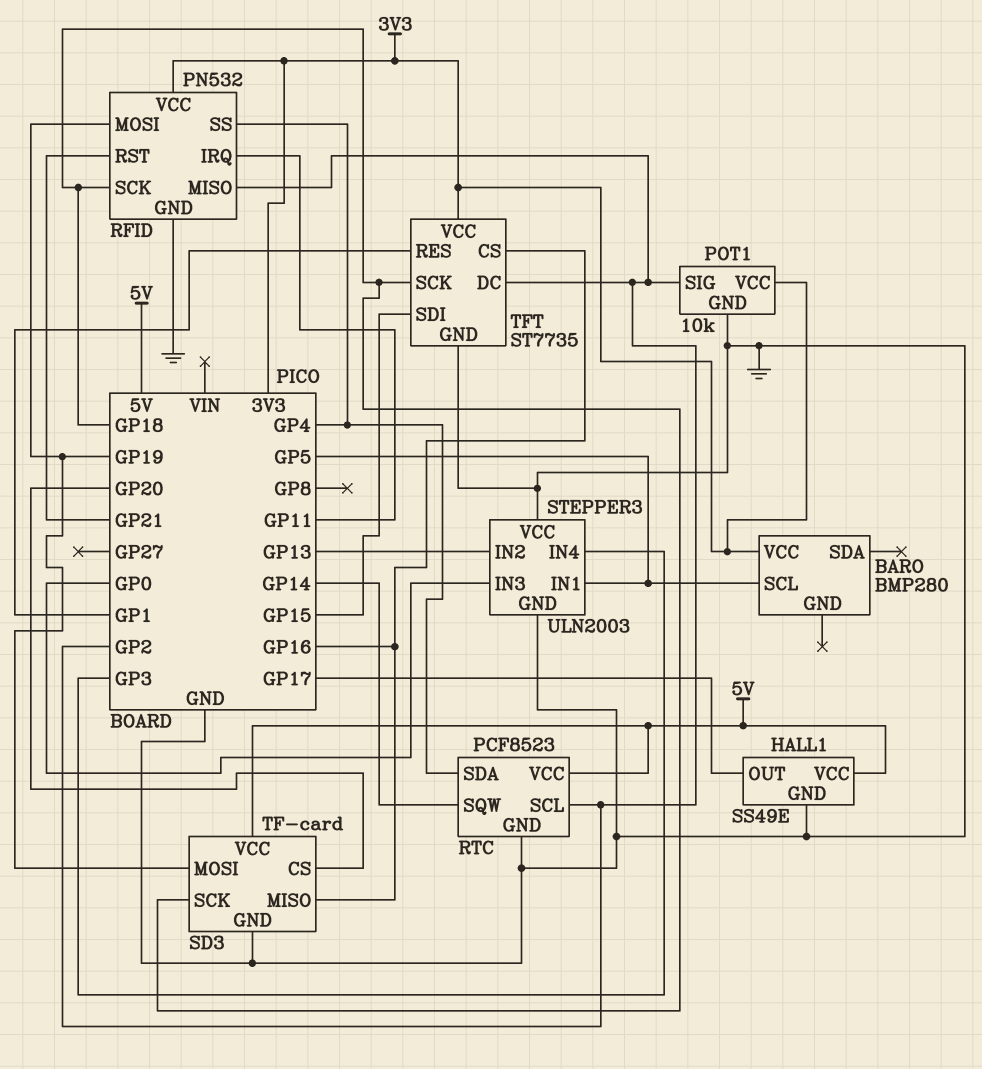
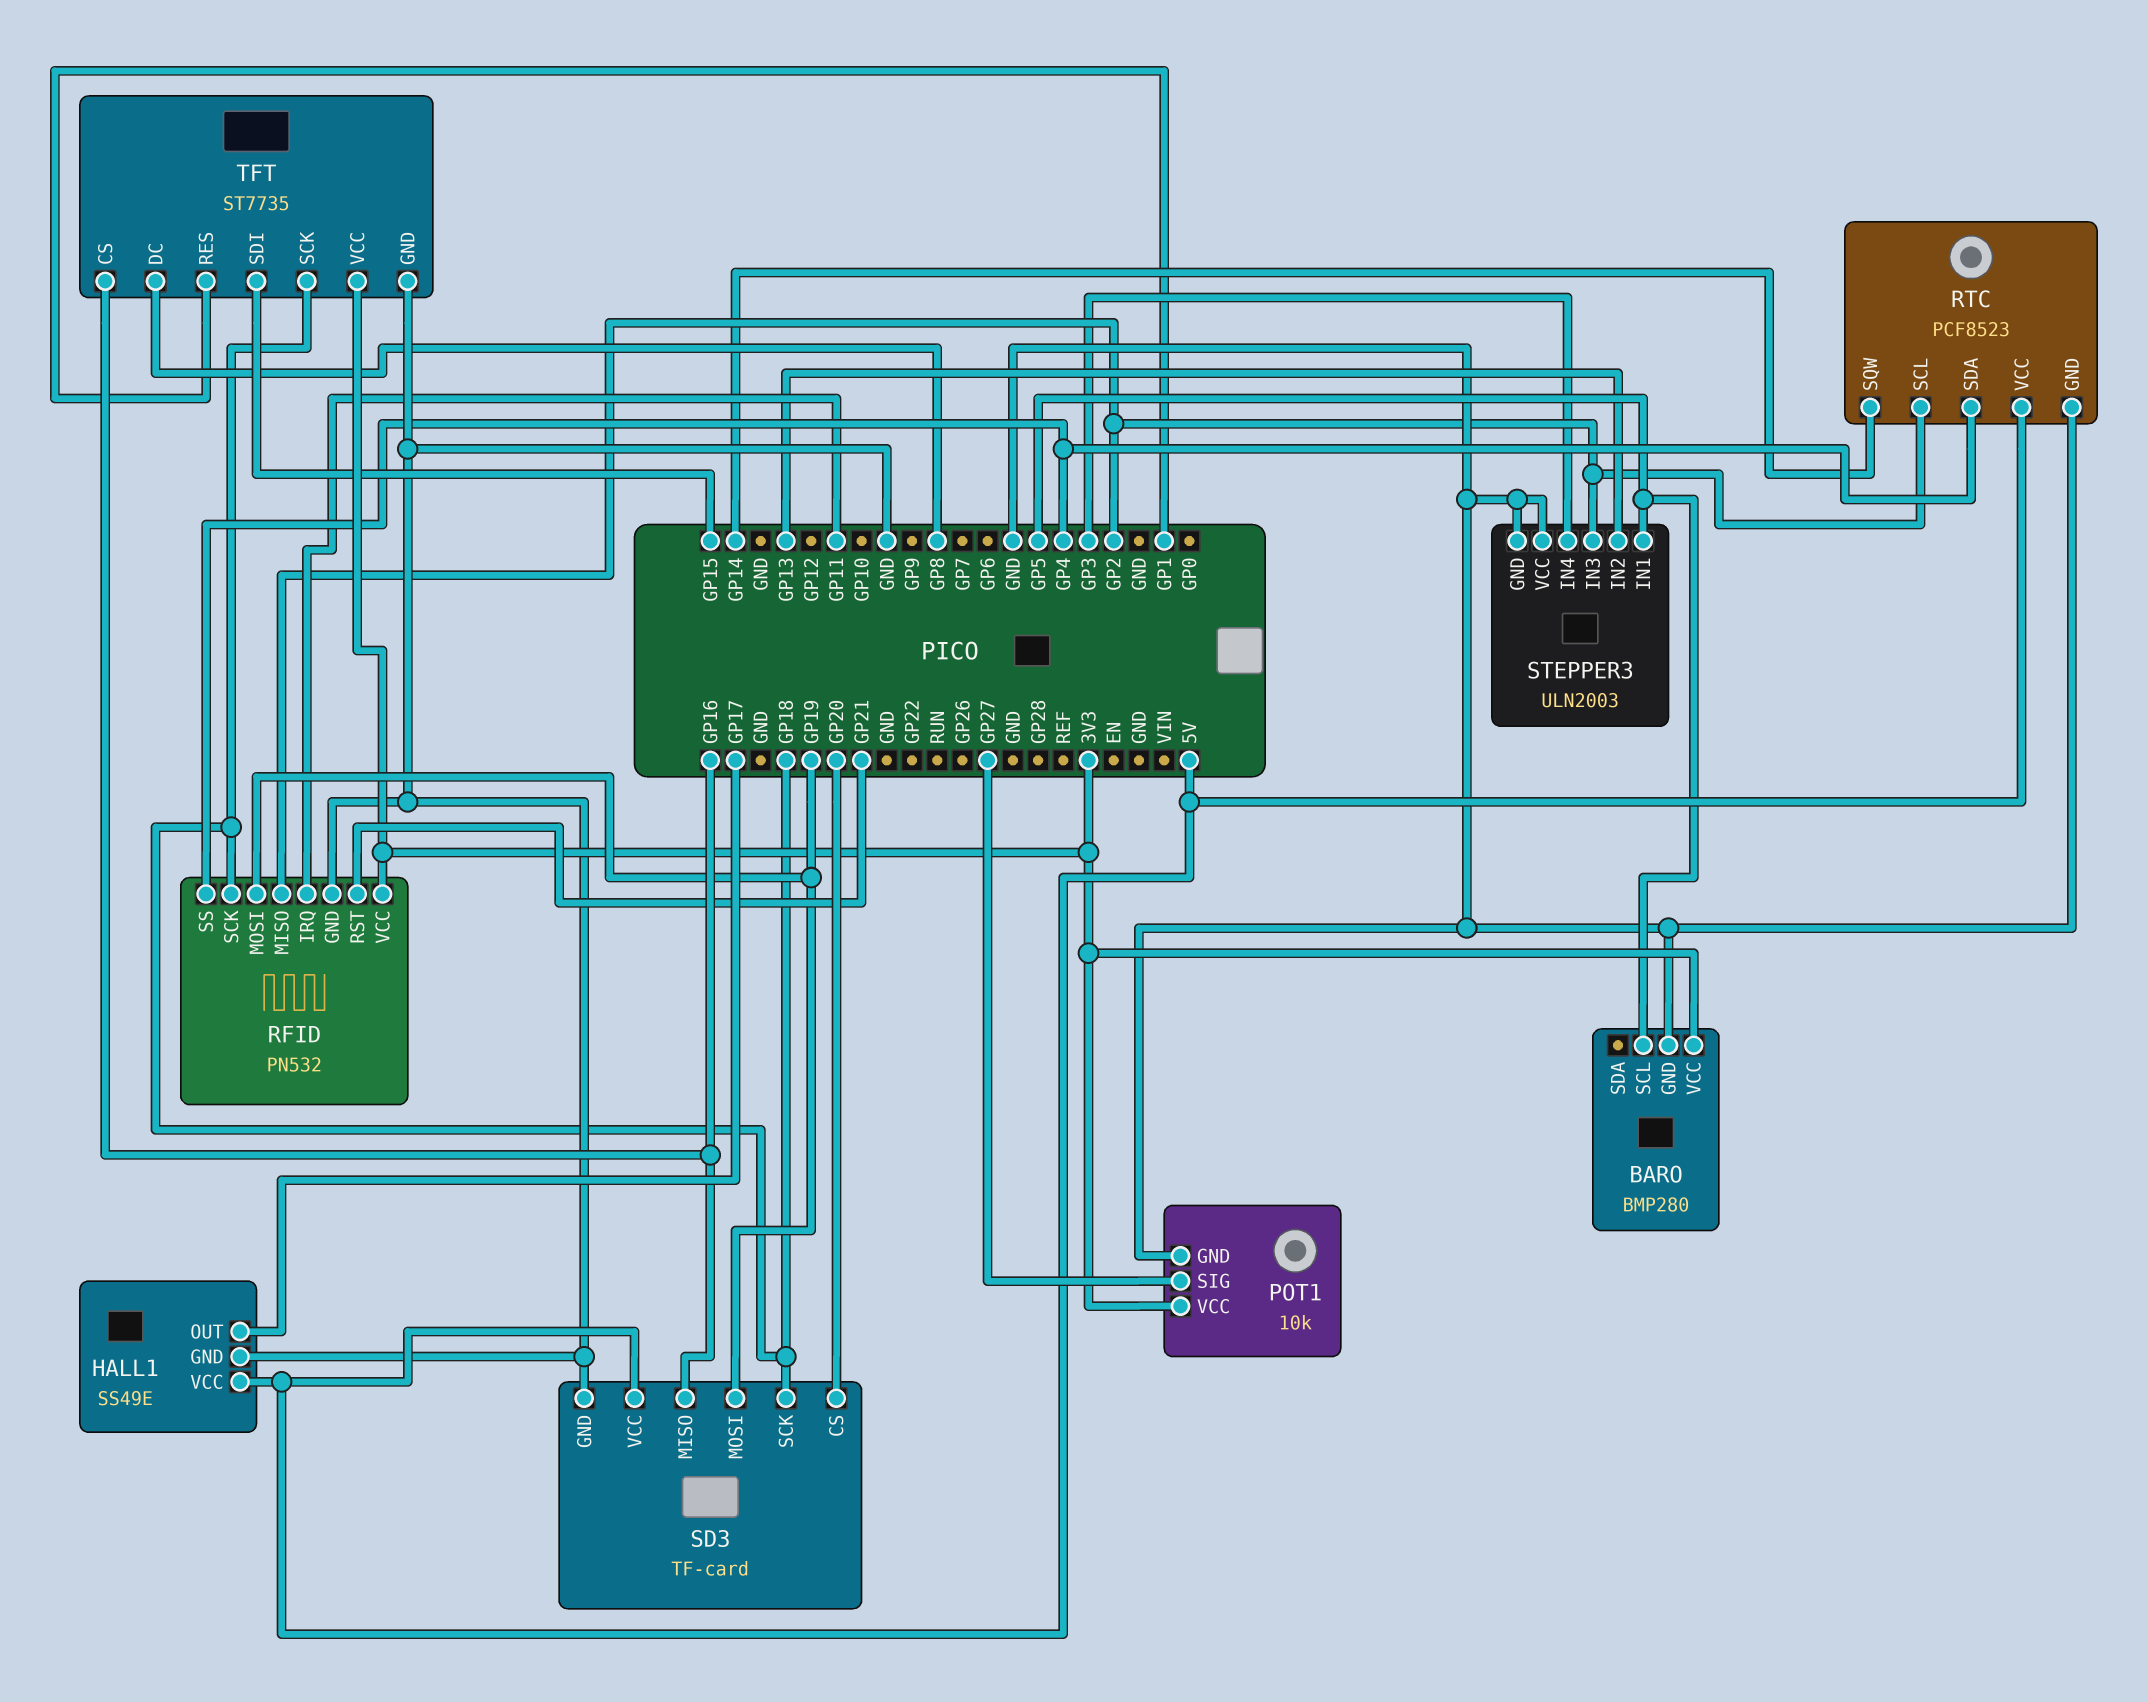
BARO pin GND: none -> GND
POT1 pin SIG: GP2 -> GP27
STEPPER3 pin IN3: GP0 -> GP2
TFT pin DC: GP2 -> GP8

